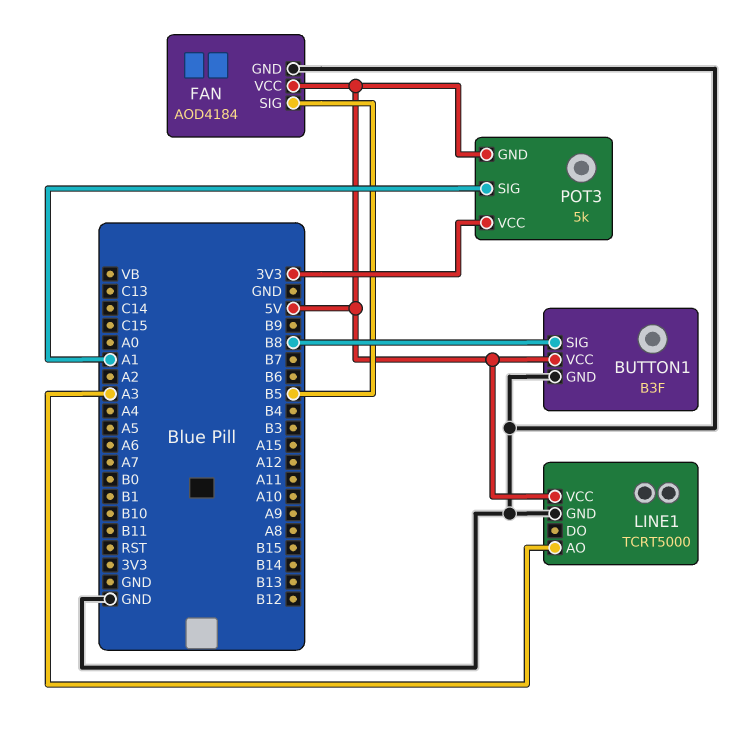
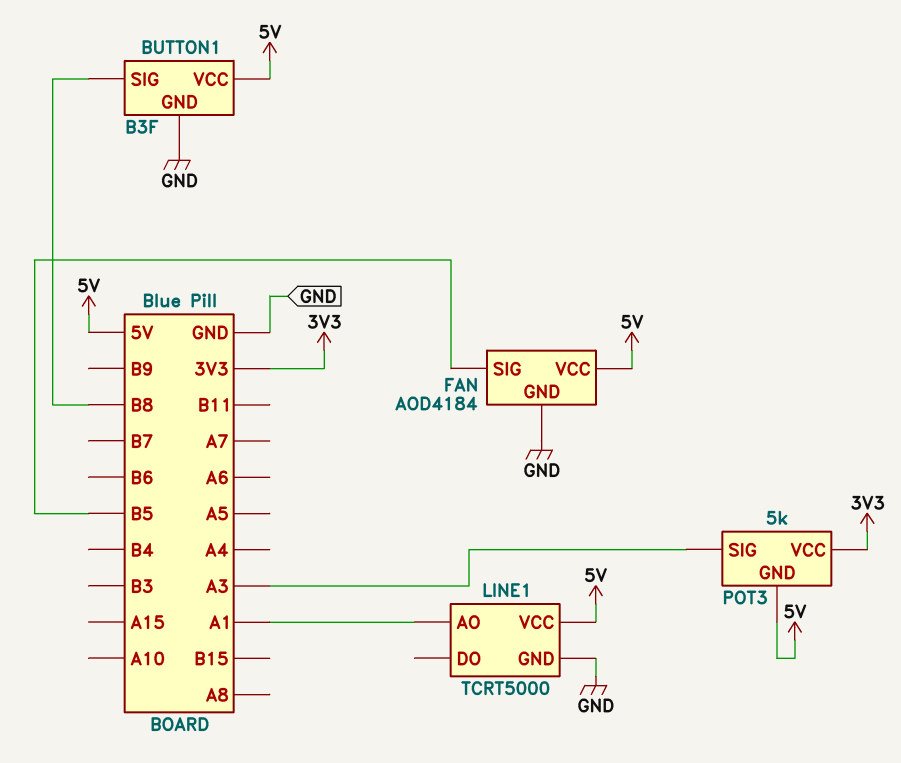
LINE1 pin AO: A3 -> A1
POT3 pin SIG: A1 -> A3

